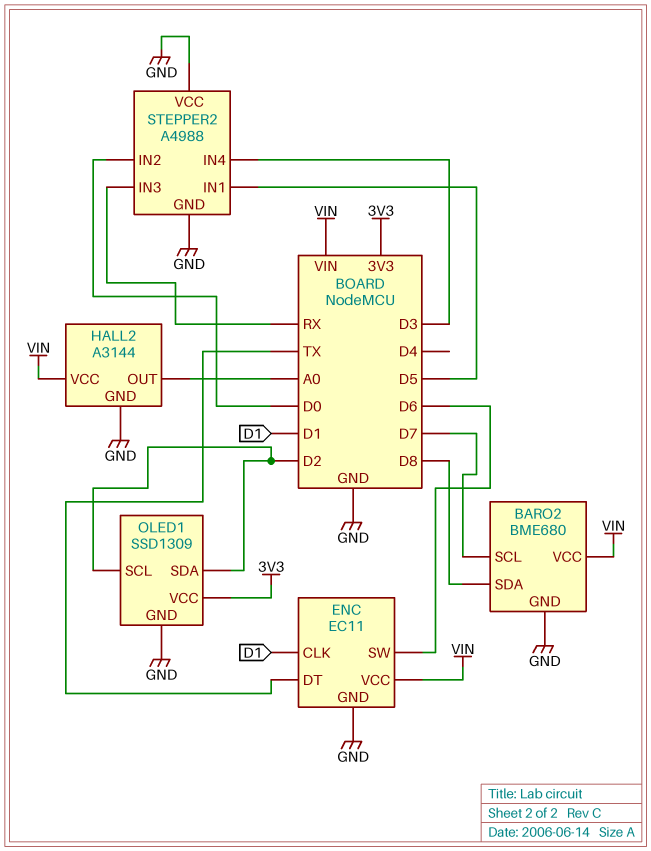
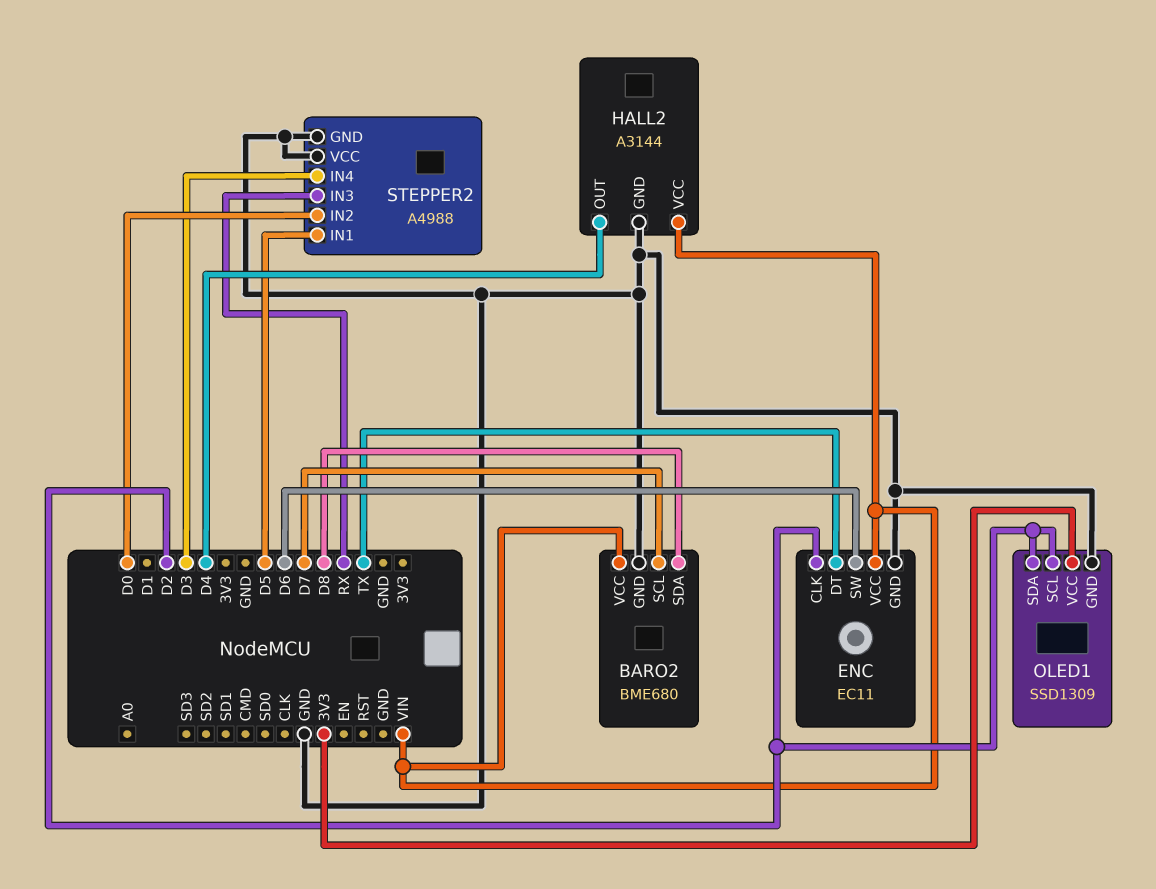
ENC pin CLK: D1 -> D2
HALL2 pin OUT: A0 -> D4

